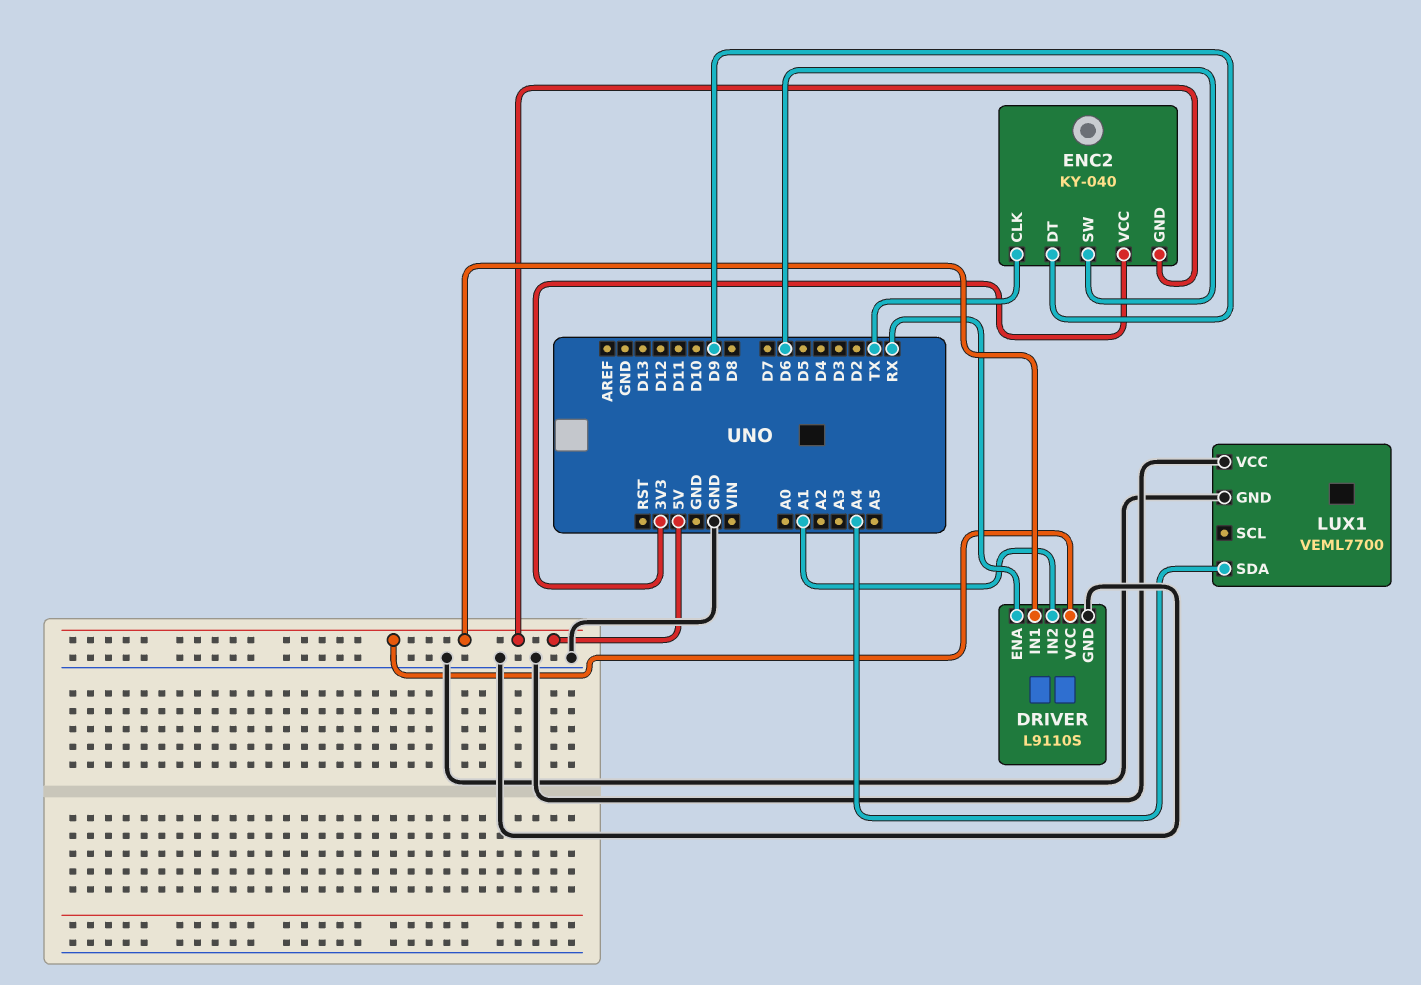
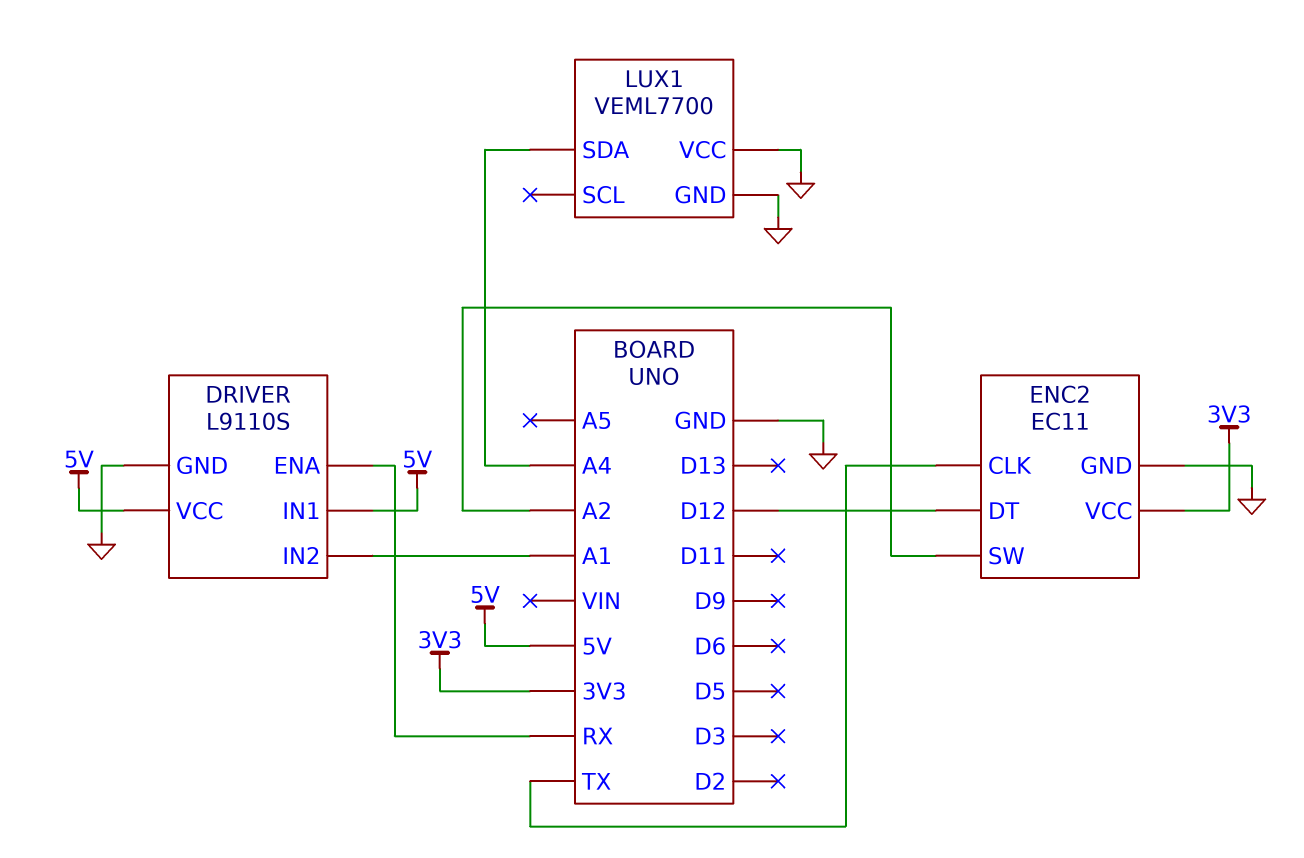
ENC2: KY-040 -> EC11
ENC2 pin DT: D9 -> D12
ENC2 pin GND: 5V -> GND
ENC2 pin SW: D6 -> A2

